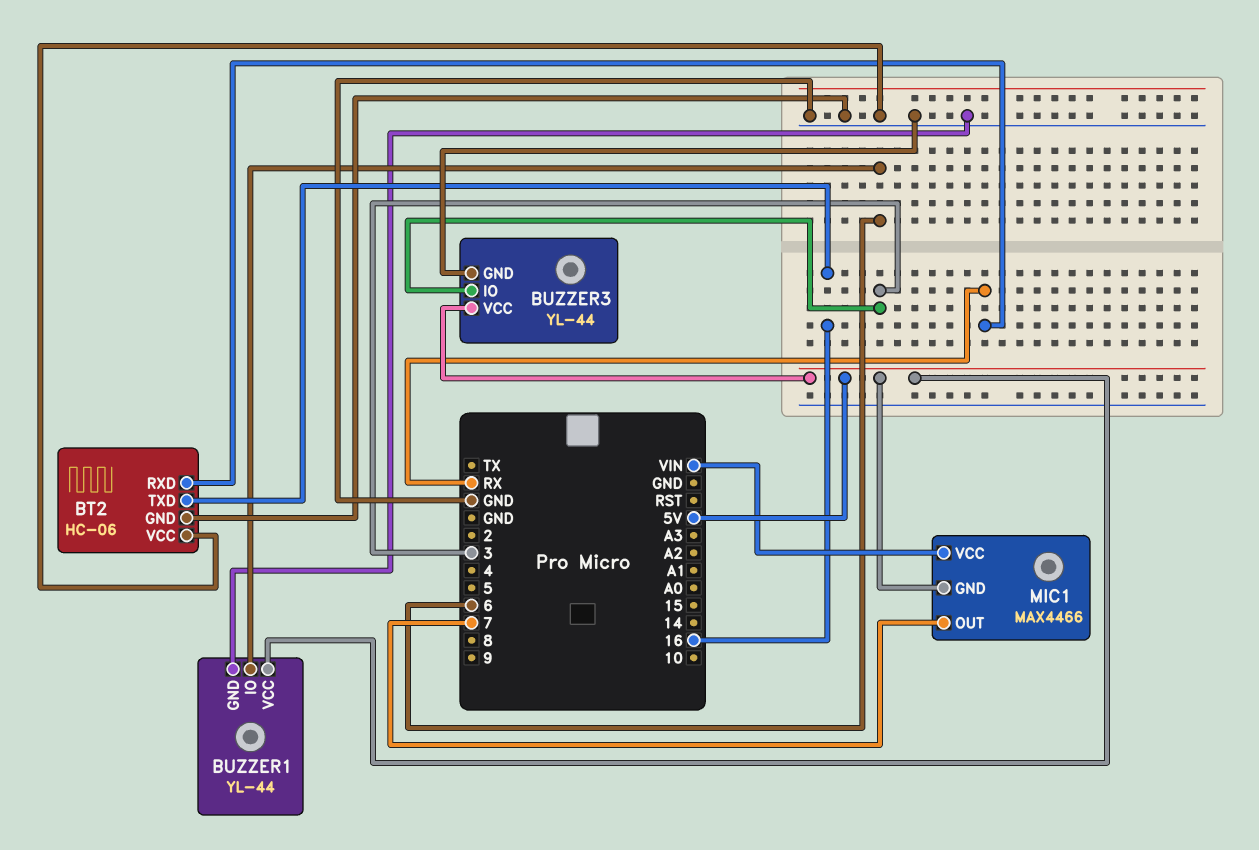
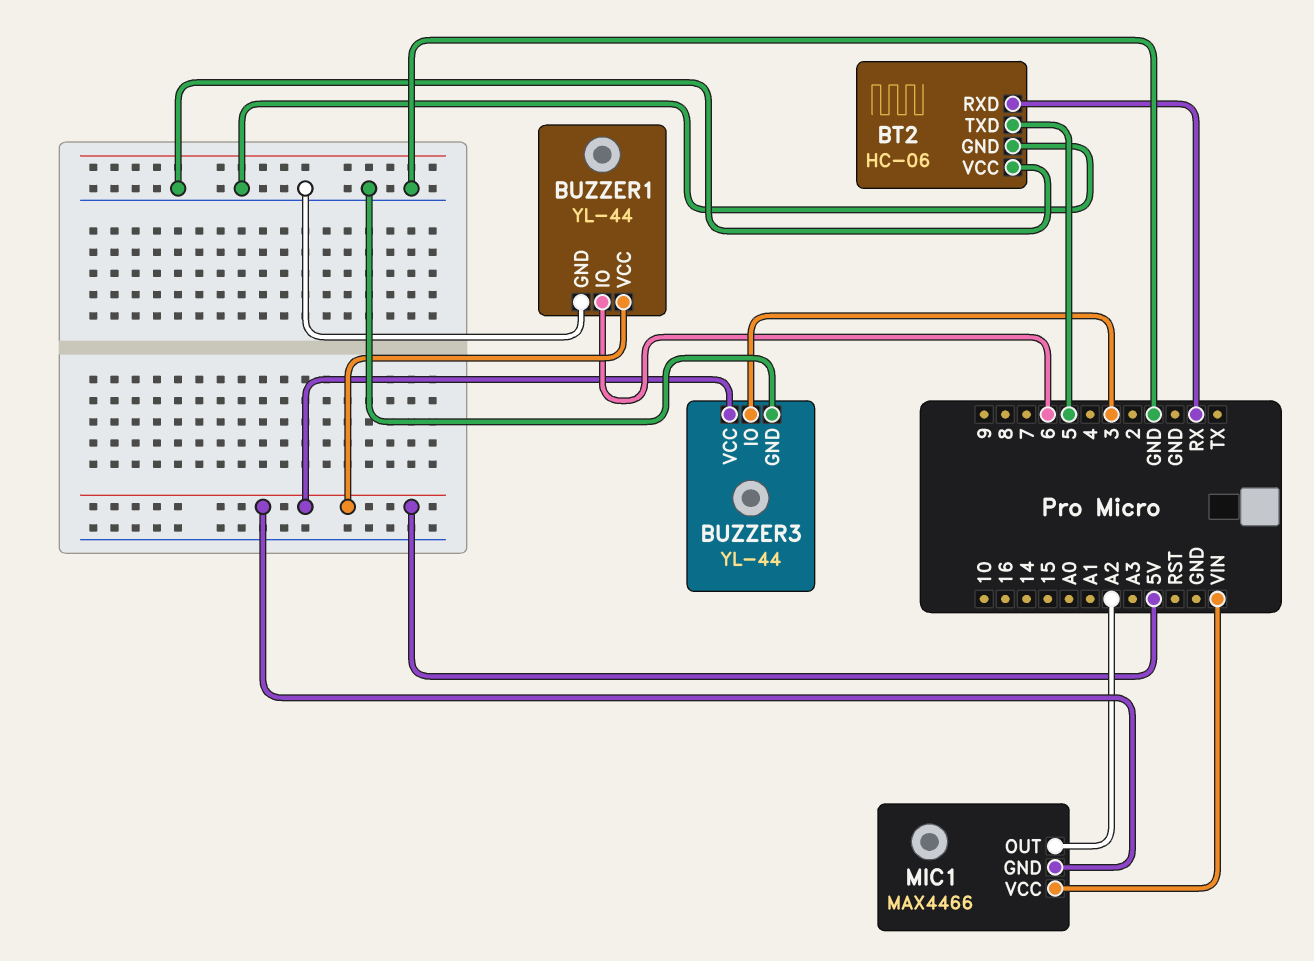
BT2 pin TXD: 16 -> 5
MIC1 pin OUT: 7 -> A2

